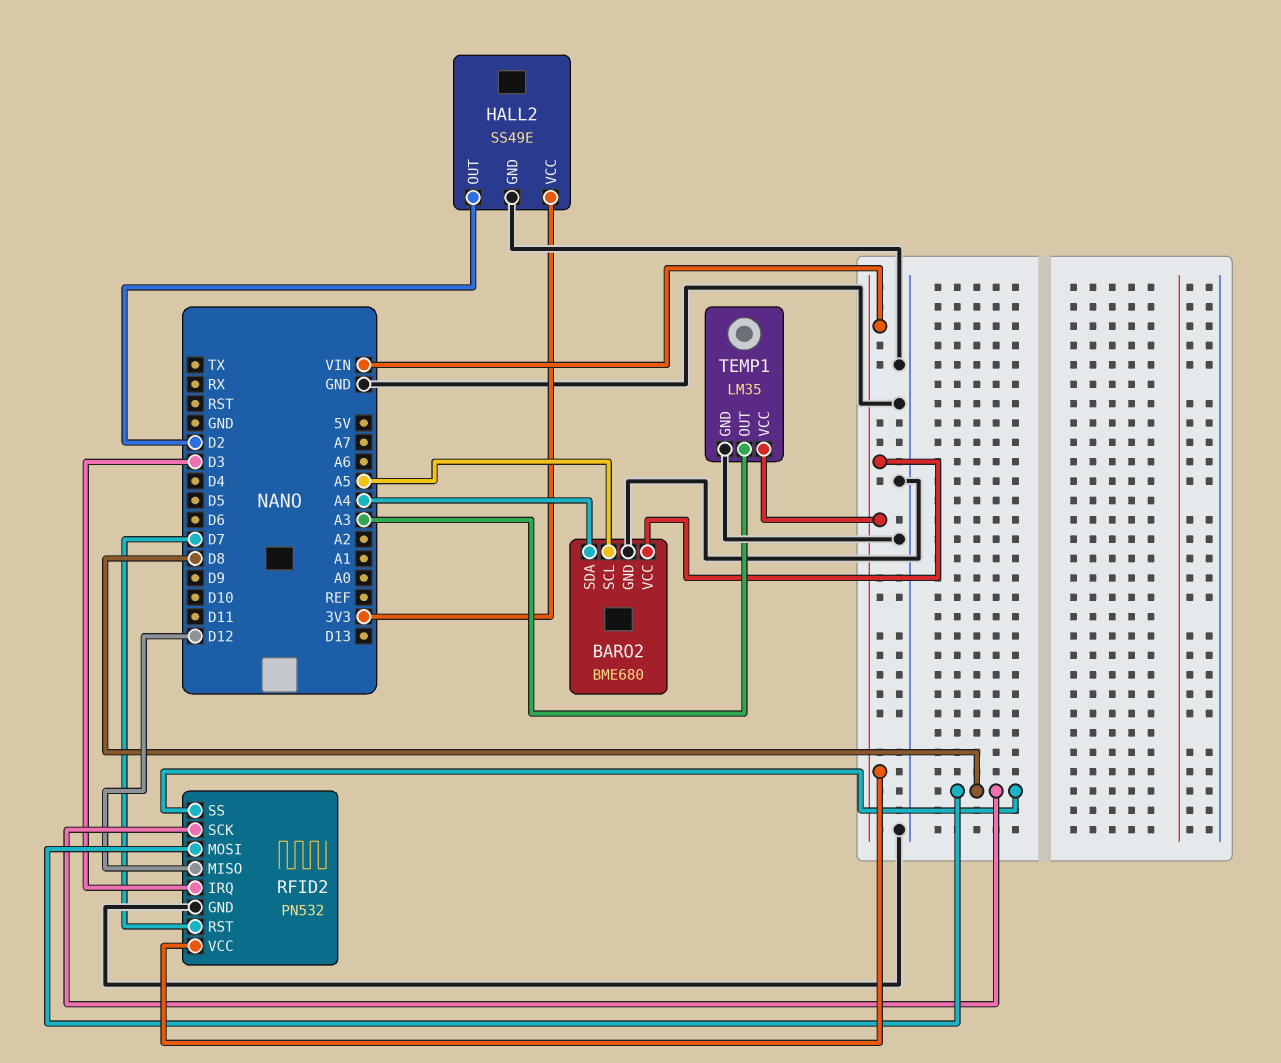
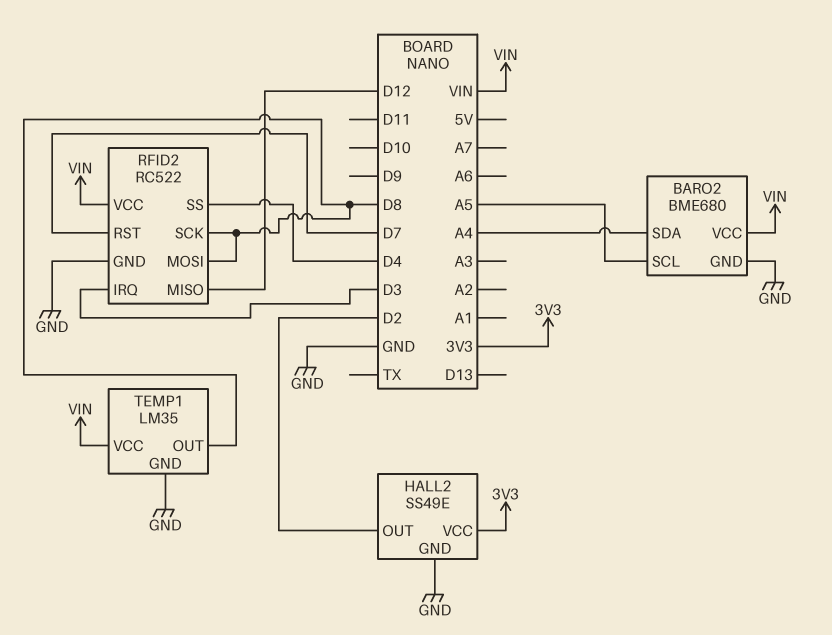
RFID2: PN532 -> RC522
RFID2 pin SS: D8 -> D4
TEMP1 pin OUT: A3 -> D8

